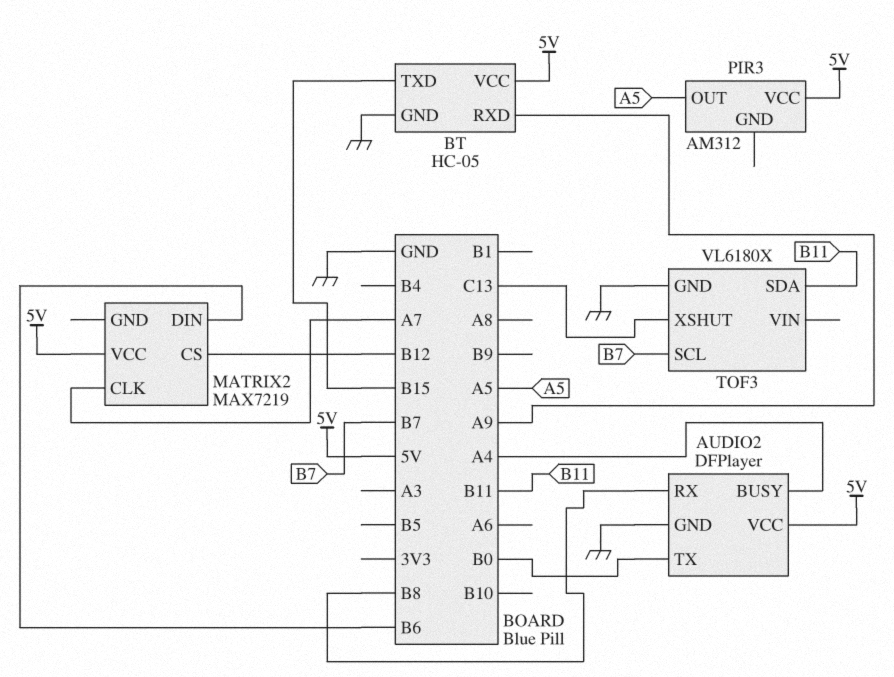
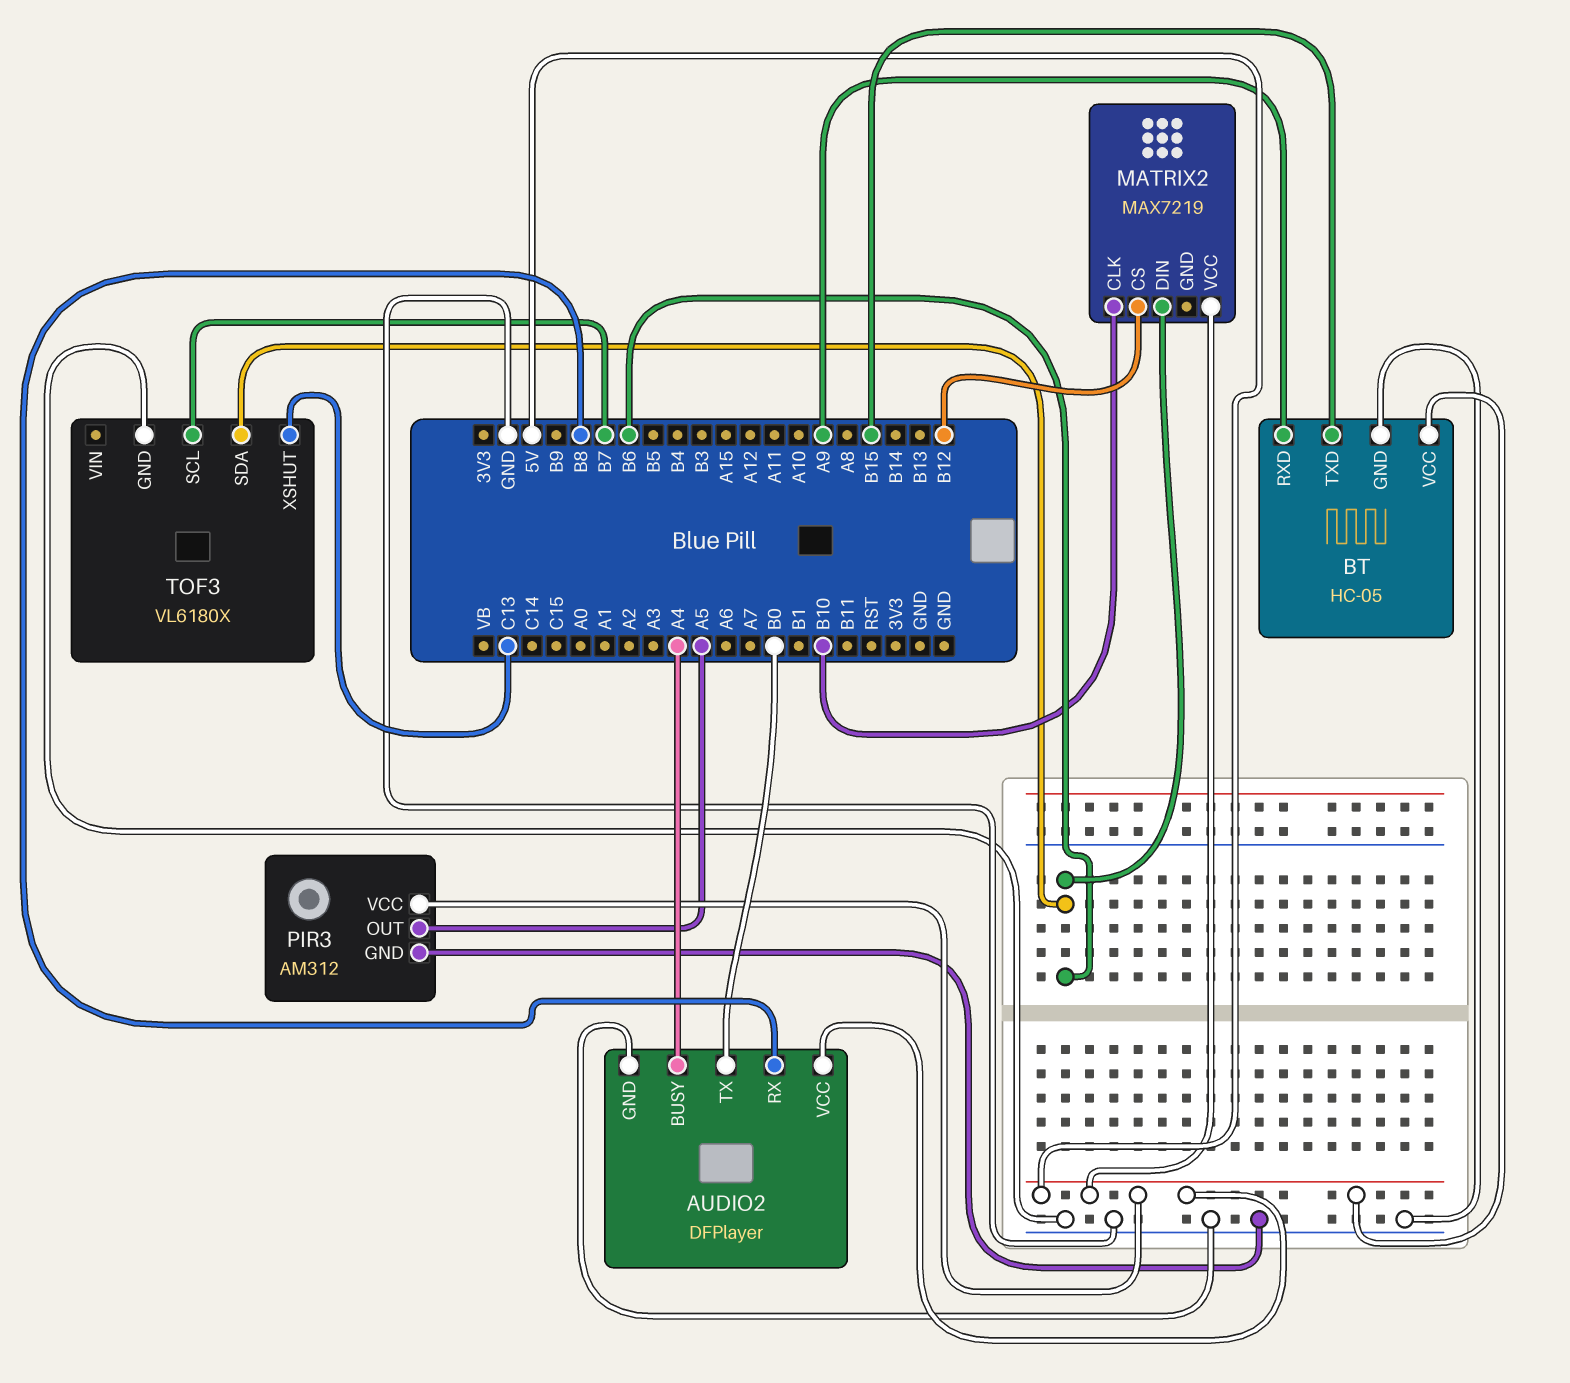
MATRIX2 pin CLK: A7 -> B10
PIR3 pin GND: none -> GND
TOF3 pin SDA: B11 -> B6

